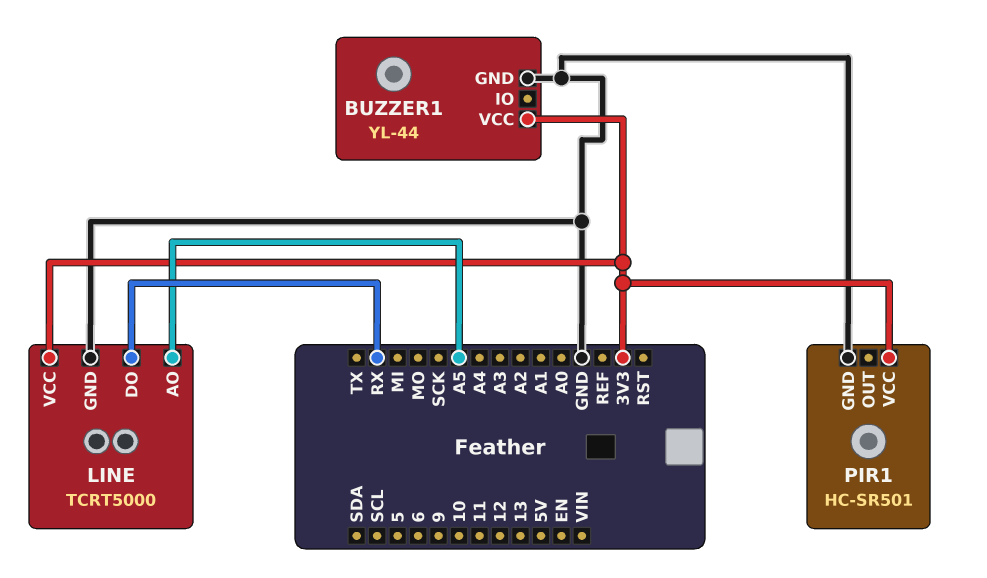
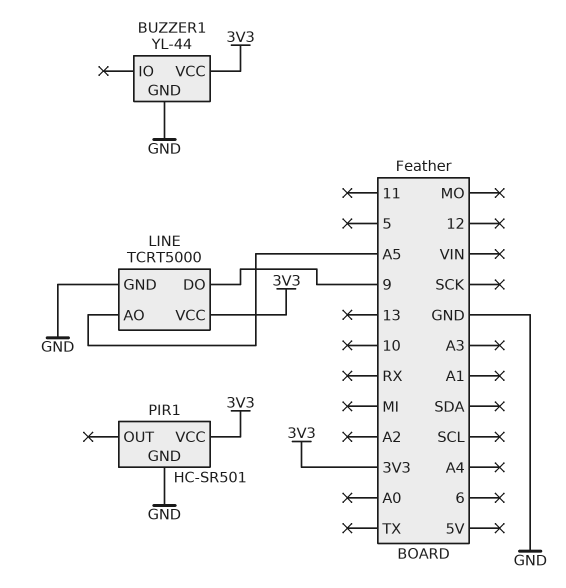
LINE pin DO: RX -> 9

